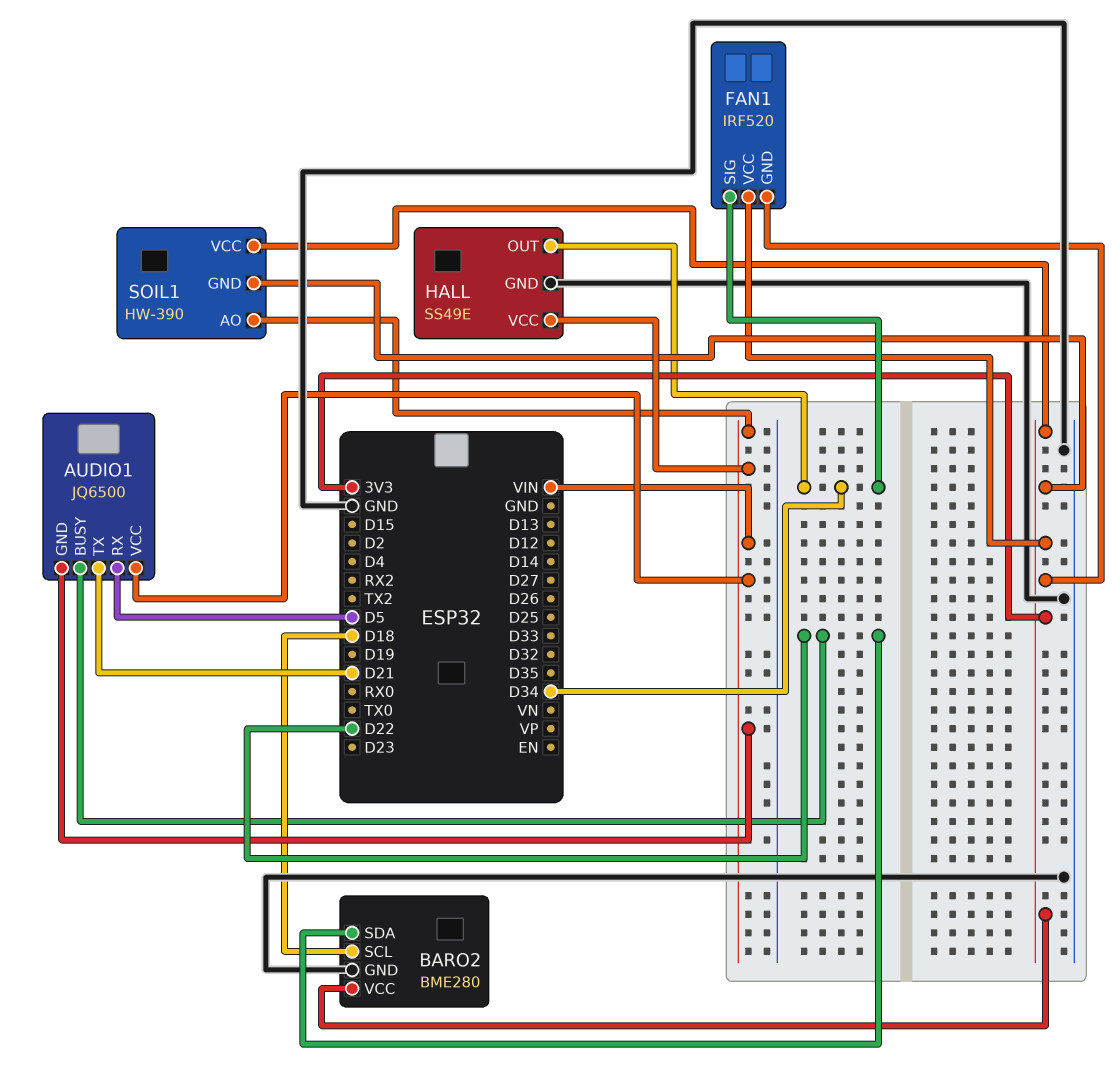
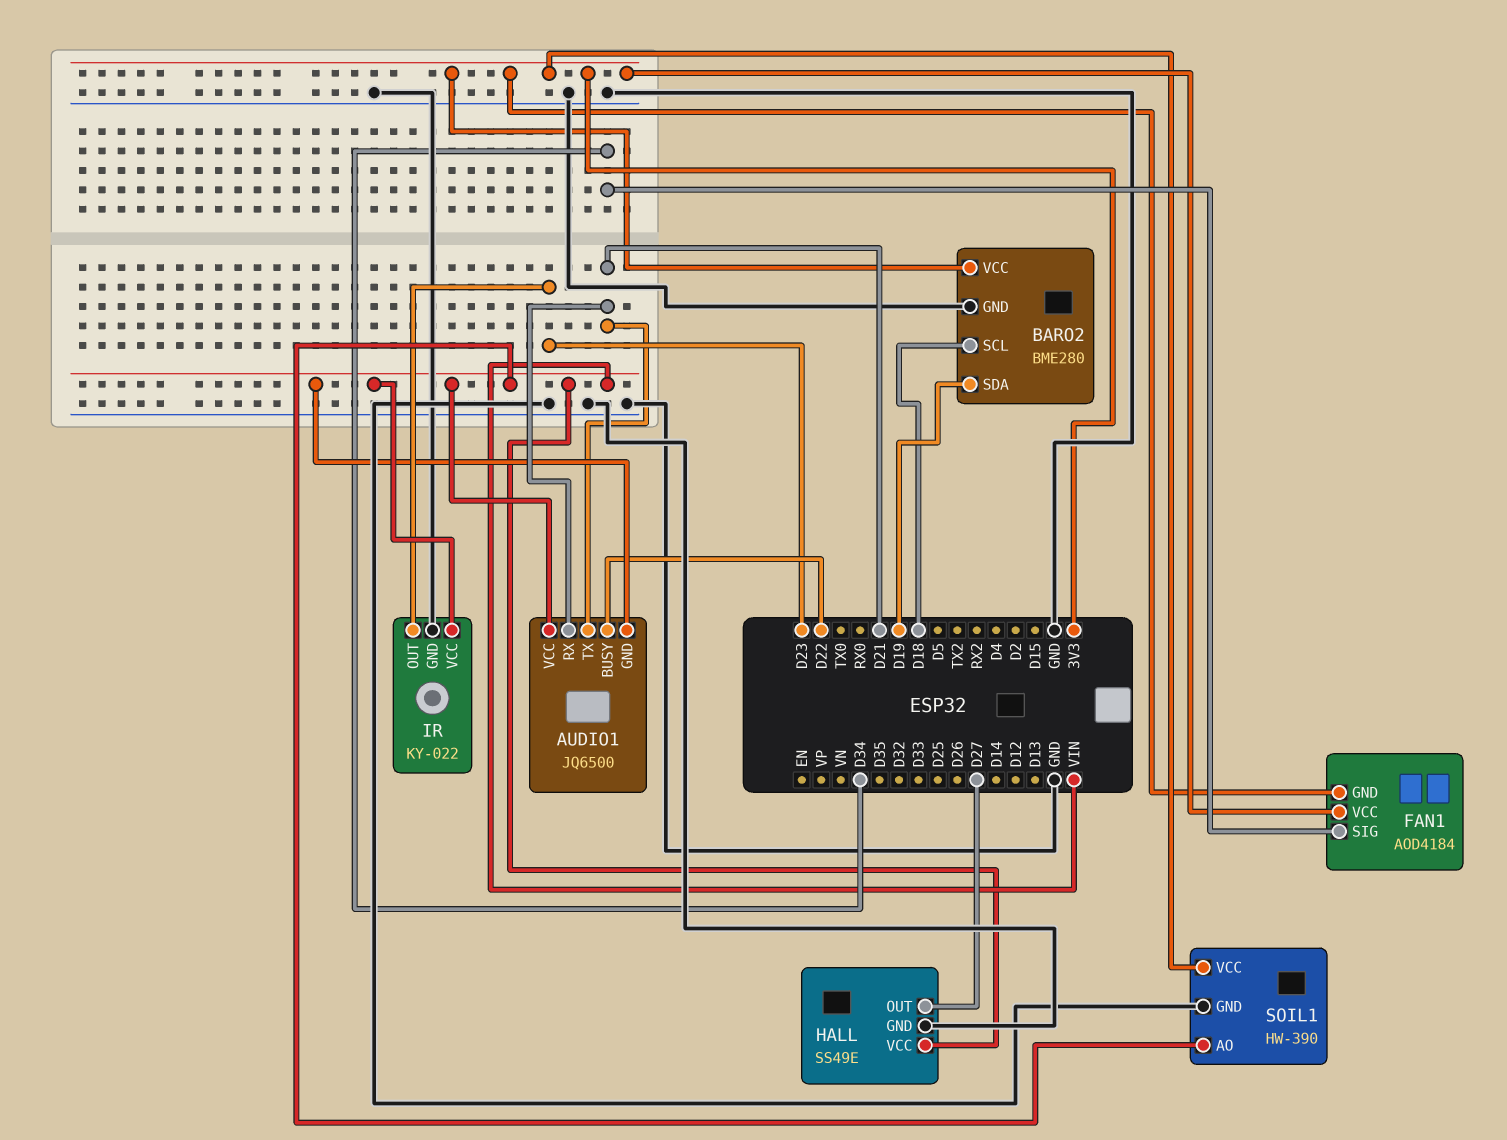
AUDIO1 pin RX: D5 -> D21
BARO2 pin SDA: D22 -> D19
FAN1: IRF520 -> AOD4184
HALL pin OUT: D34 -> D27
IR: none -> KY-022
IR pin GND: none -> GND
IR pin OUT: none -> D23
IR pin VCC: none -> VIN
SOIL1 pin GND: 3V3 -> GND

